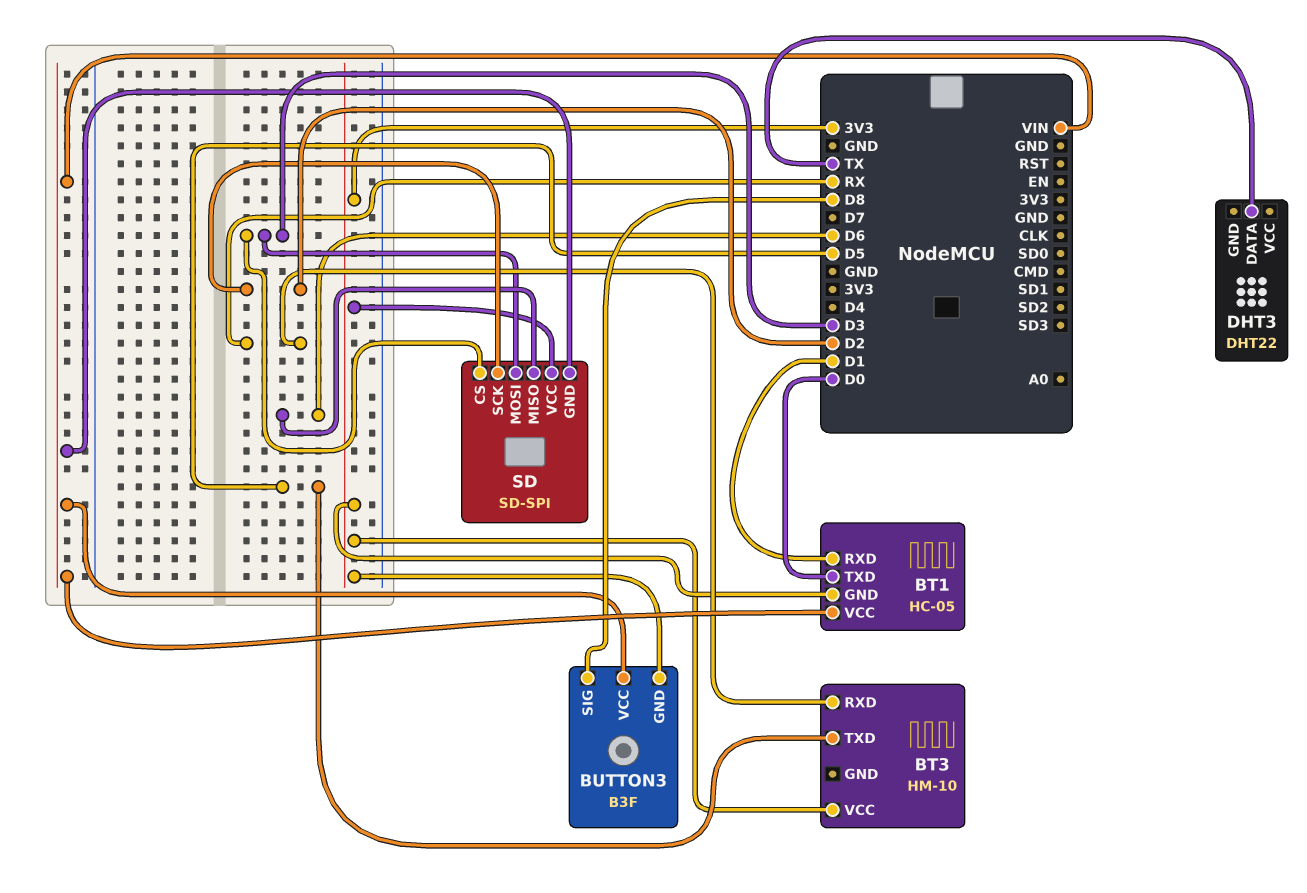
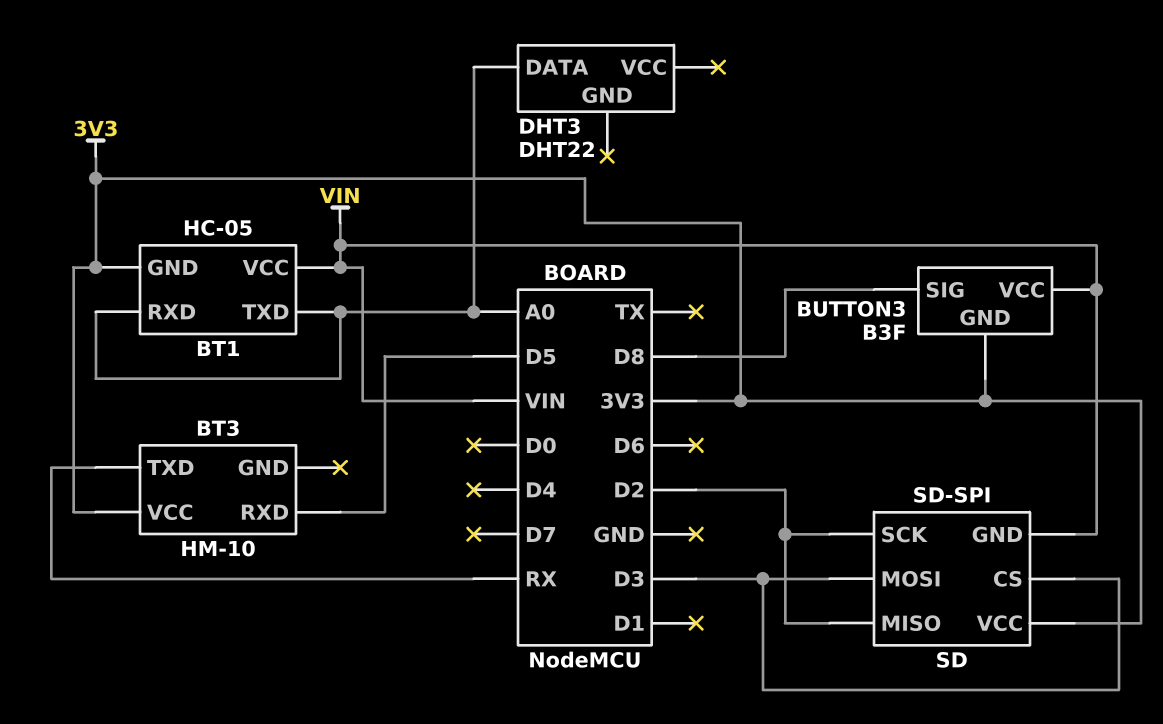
BT1 pin RXD: D1 -> A0
BT1 pin TXD: D0 -> A0
BT3 pin RXD: RX -> D5
BT3 pin TXD: D5 -> RX
DHT3 pin DATA: TX -> A0
SD pin MISO: D6 -> D2

